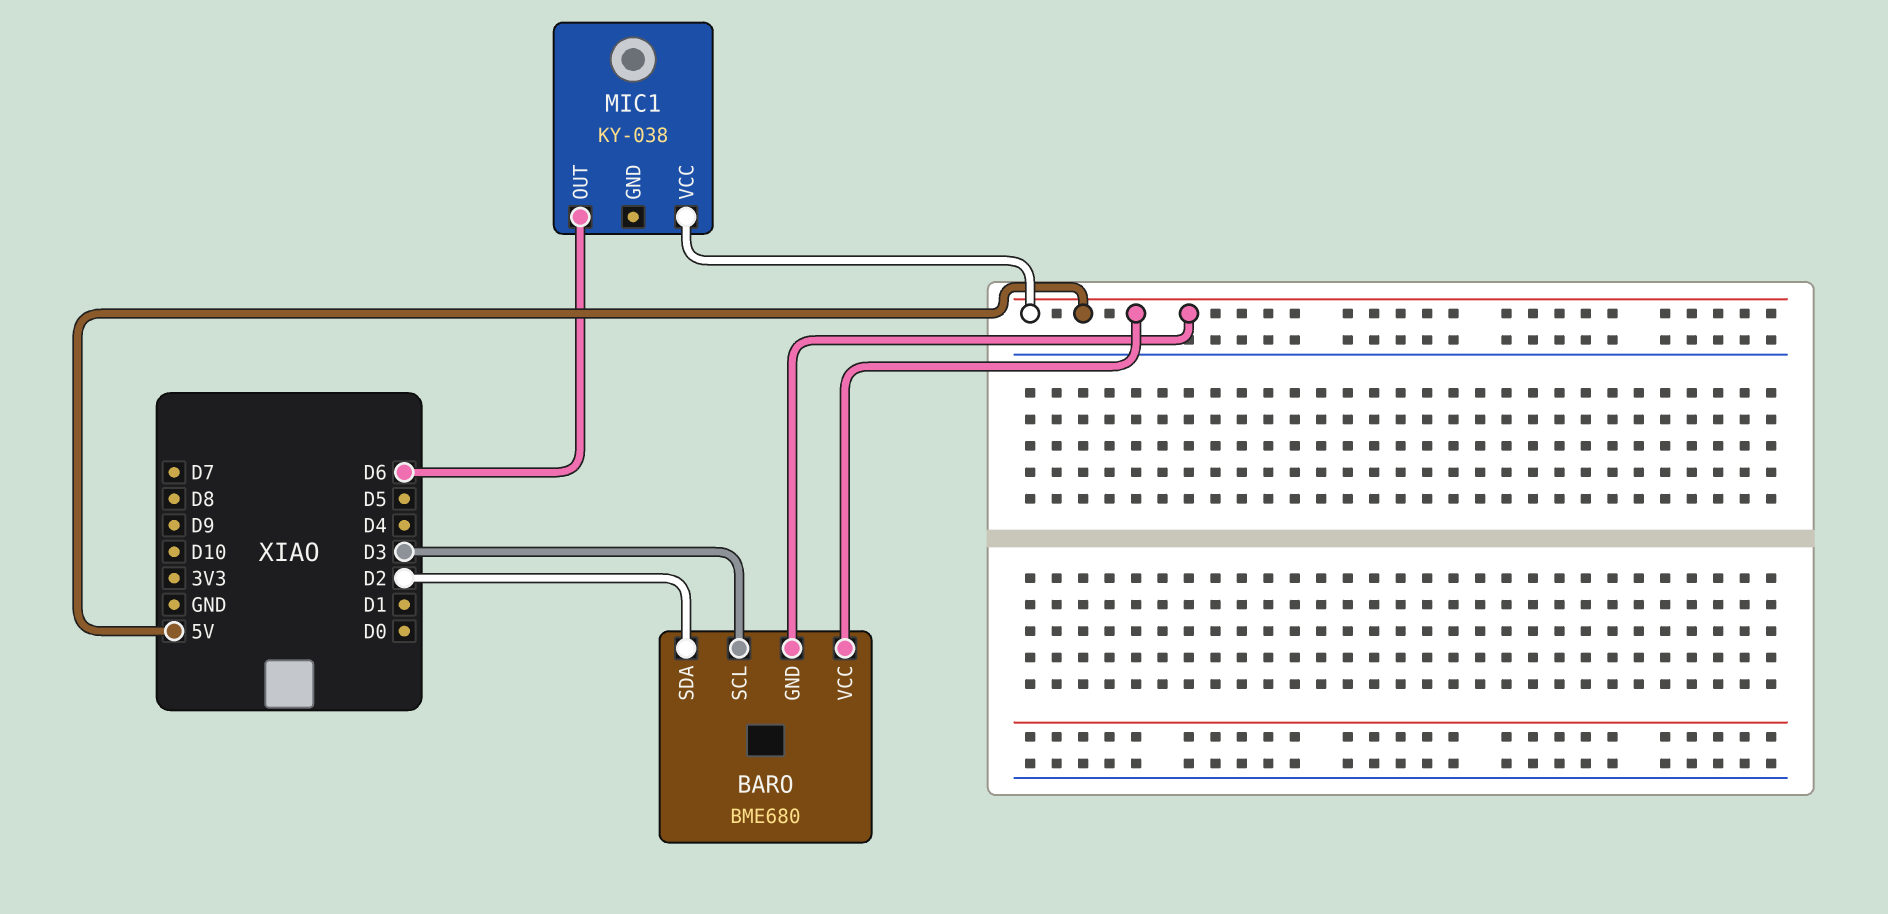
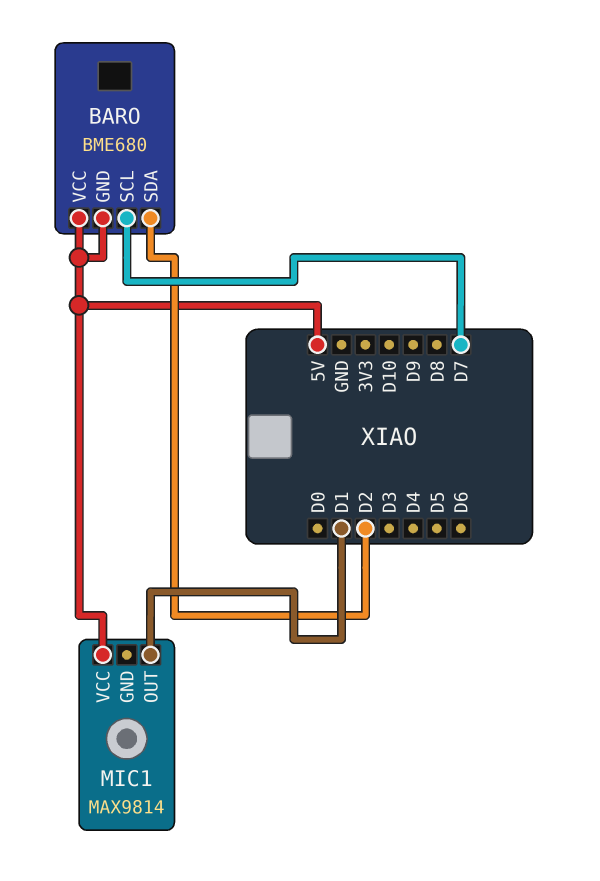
BARO pin SCL: D3 -> D7
MIC1: KY-038 -> MAX9814
MIC1 pin OUT: D6 -> D1

